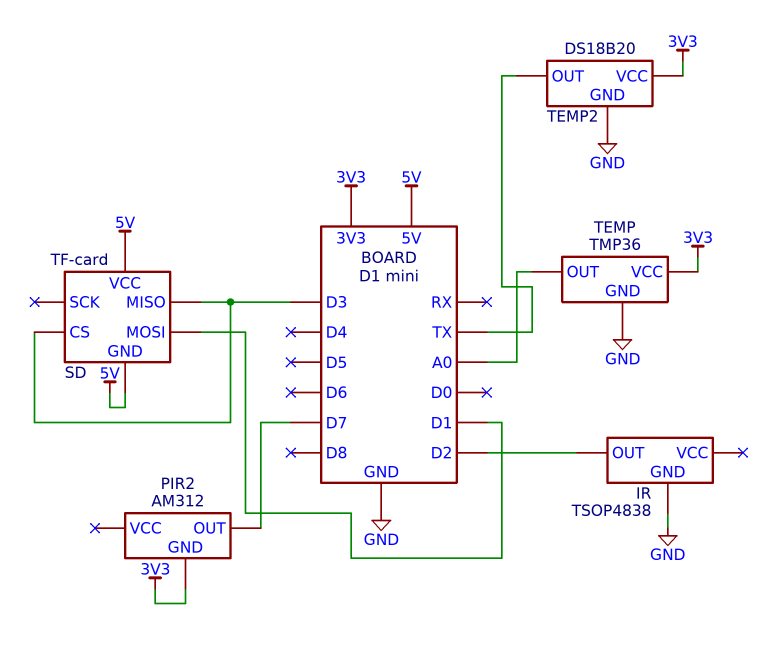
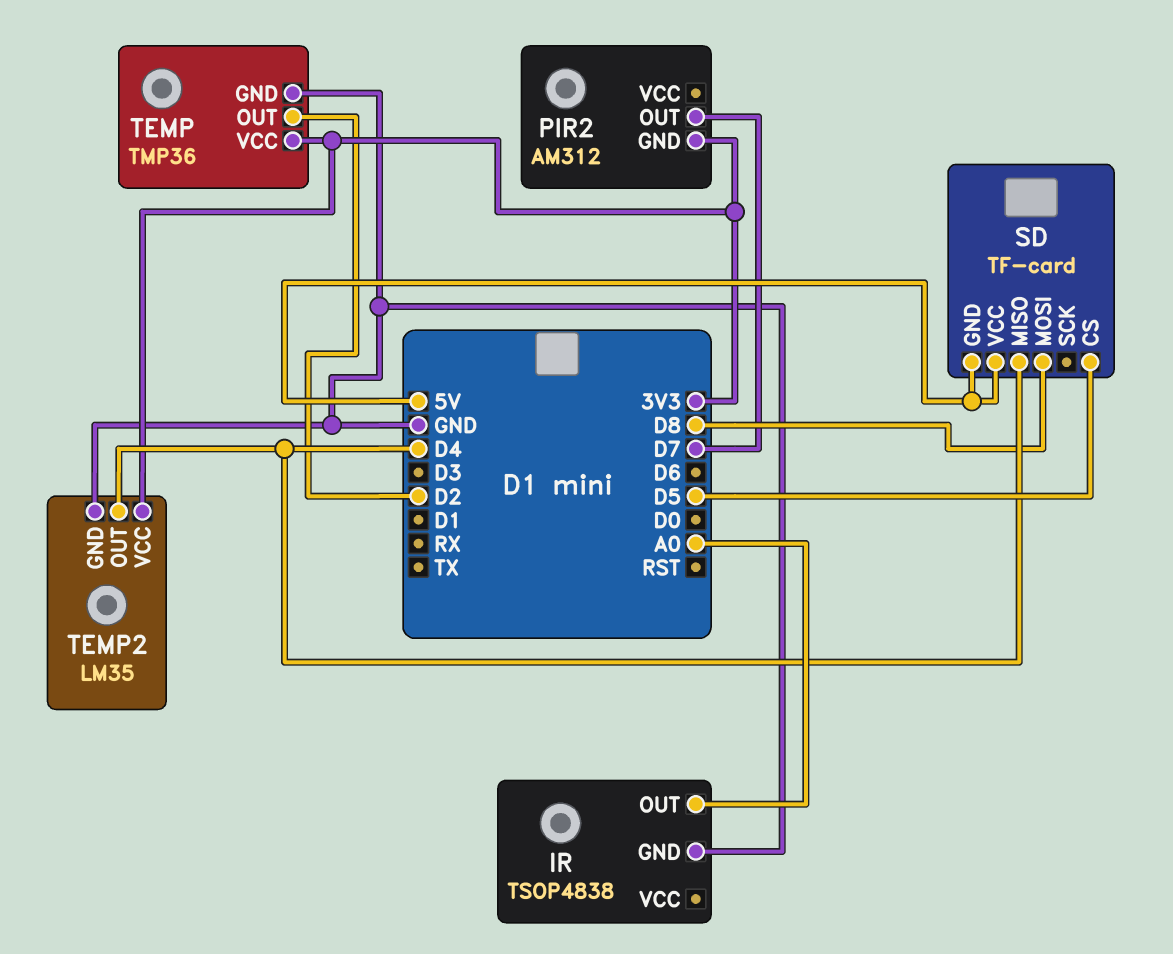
IR pin OUT: D2 -> A0
SD pin CS: D3 -> D5
SD pin MISO: D3 -> D4
SD pin MOSI: D1 -> D8
TEMP pin OUT: A0 -> D2
TEMP2: DS18B20 -> LM35
TEMP2 pin OUT: TX -> D4

